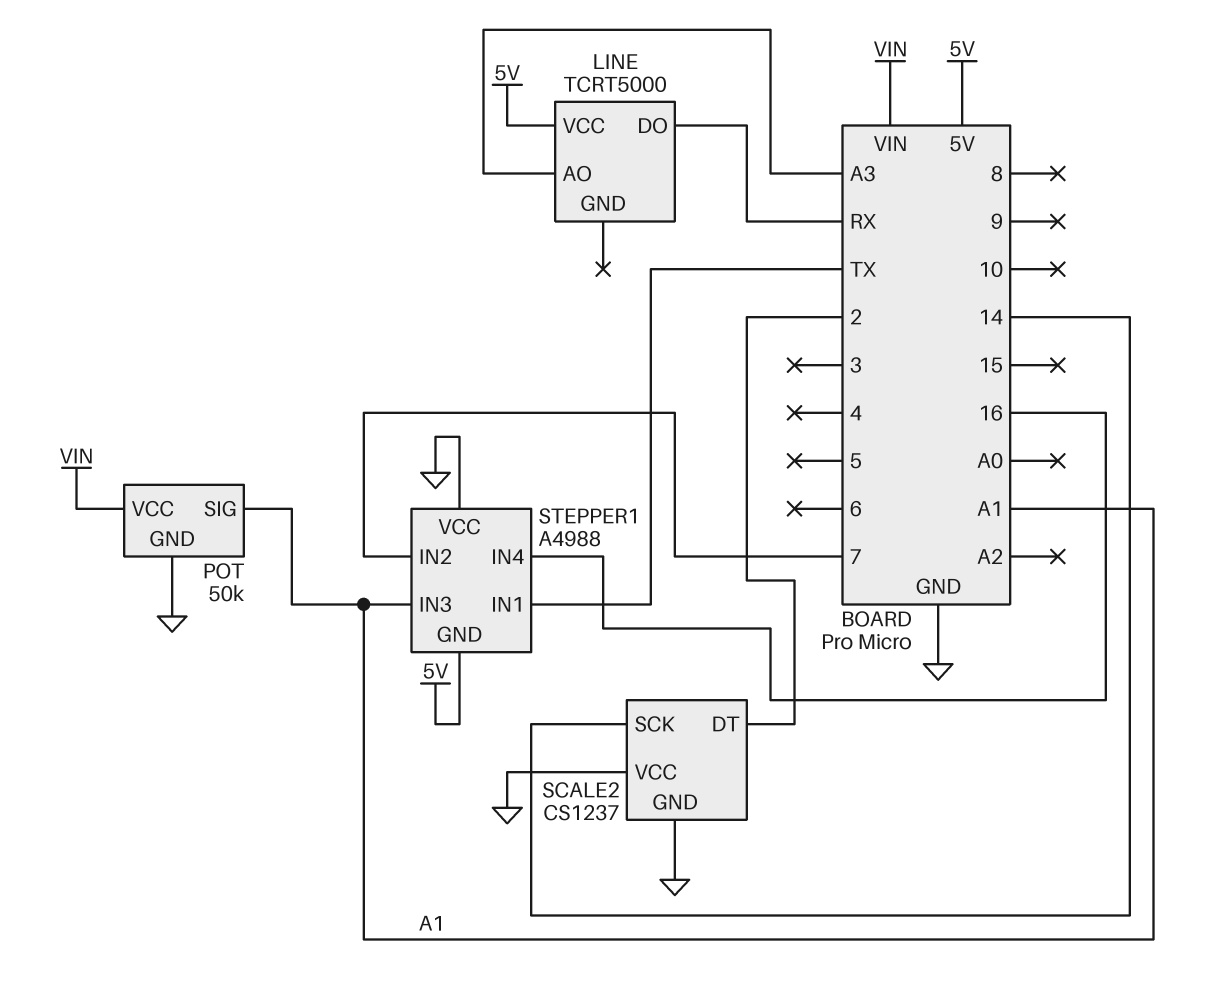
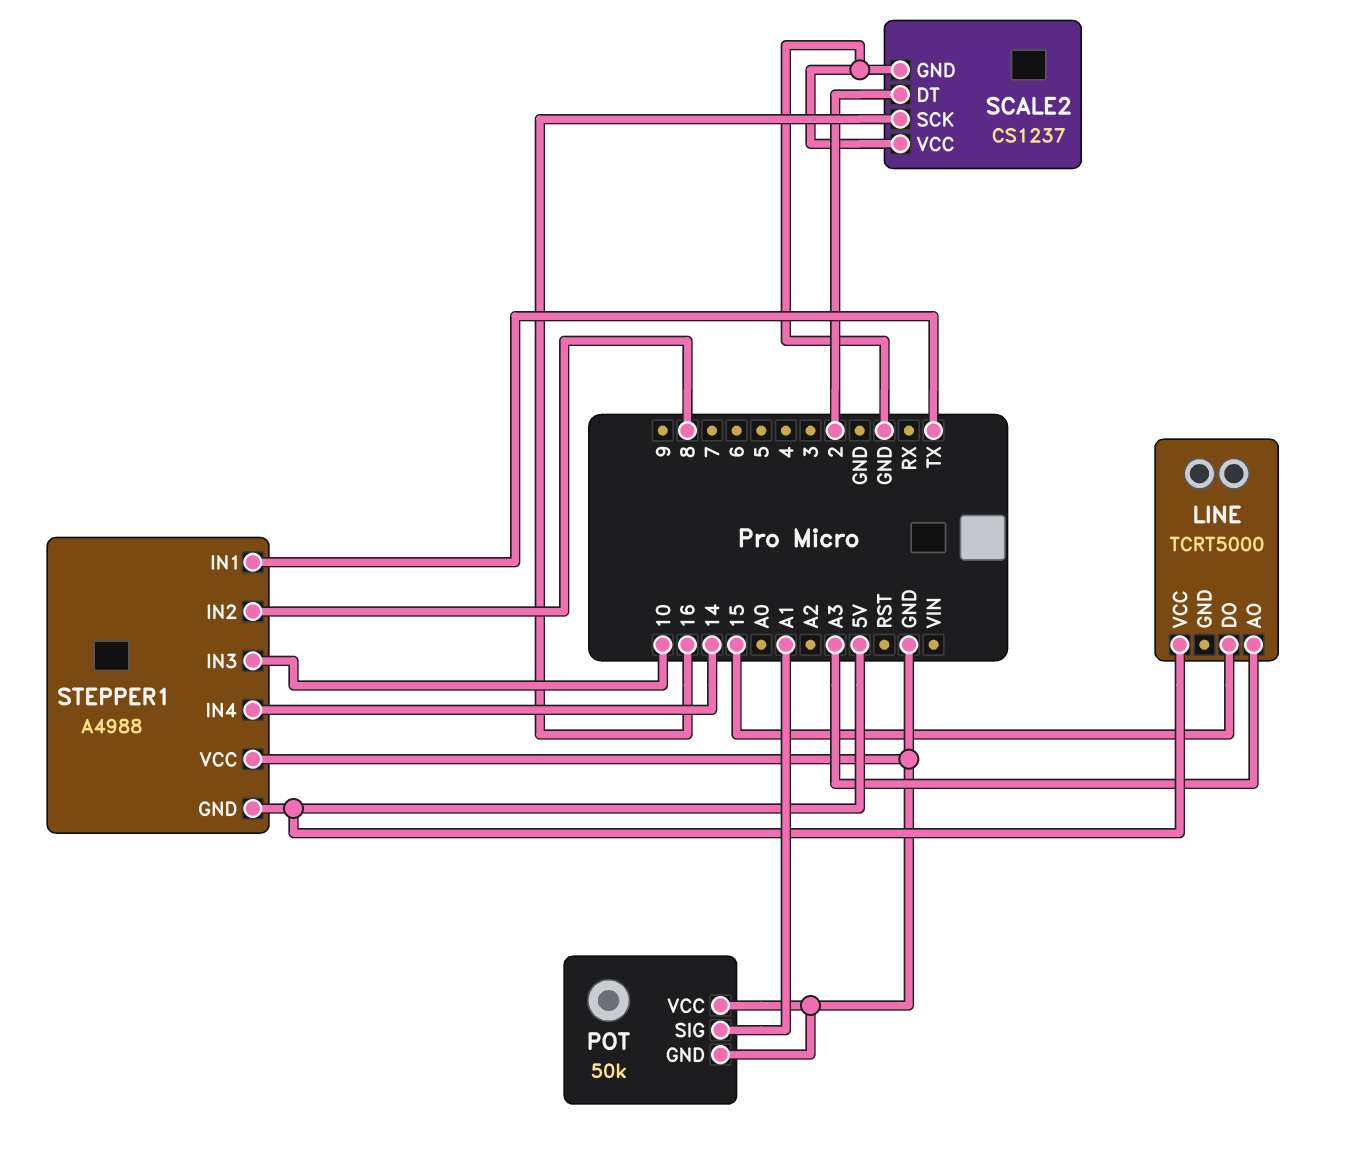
LINE pin DO: RX -> 15
POT pin VCC: VIN -> GND
SCALE2 pin SCK: 14 -> 16
STEPPER1 pin IN2: 7 -> 8
STEPPER1 pin IN3: A1 -> 10
STEPPER1 pin IN4: 16 -> 14

